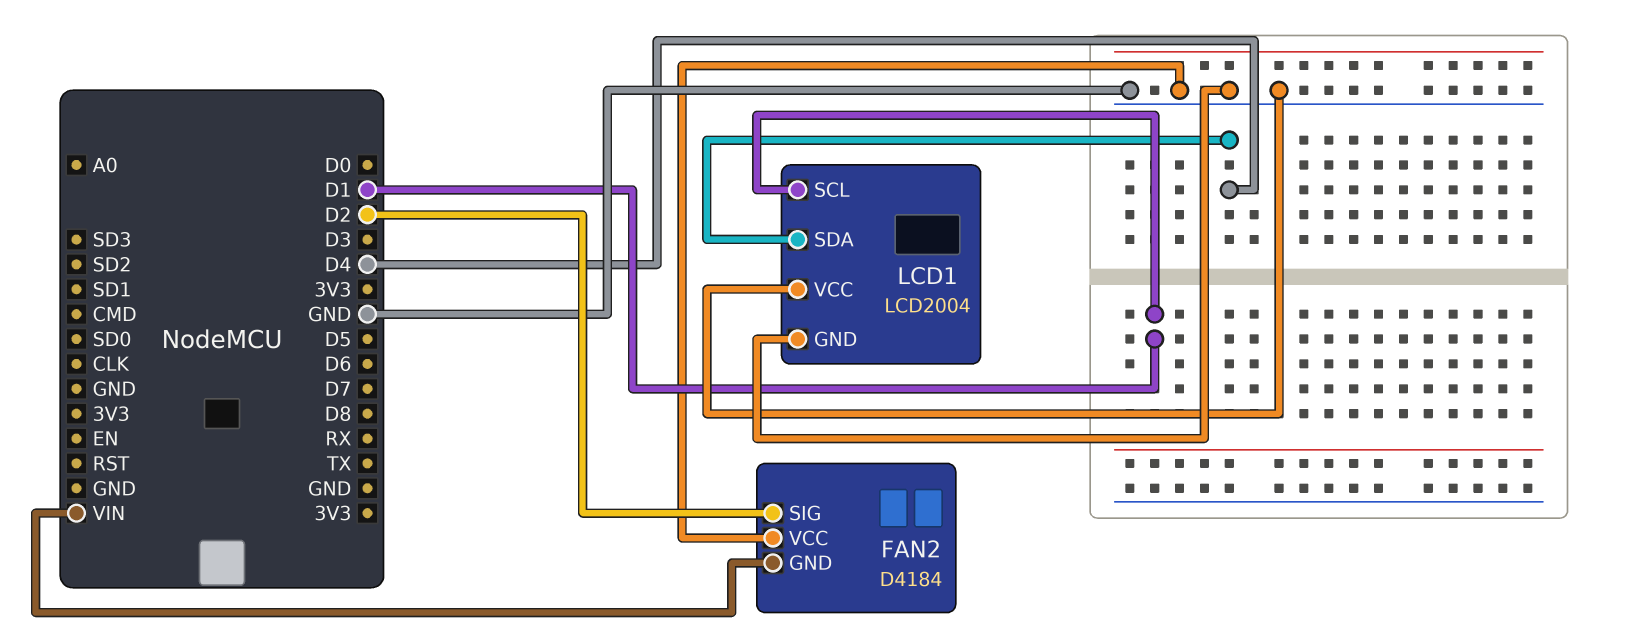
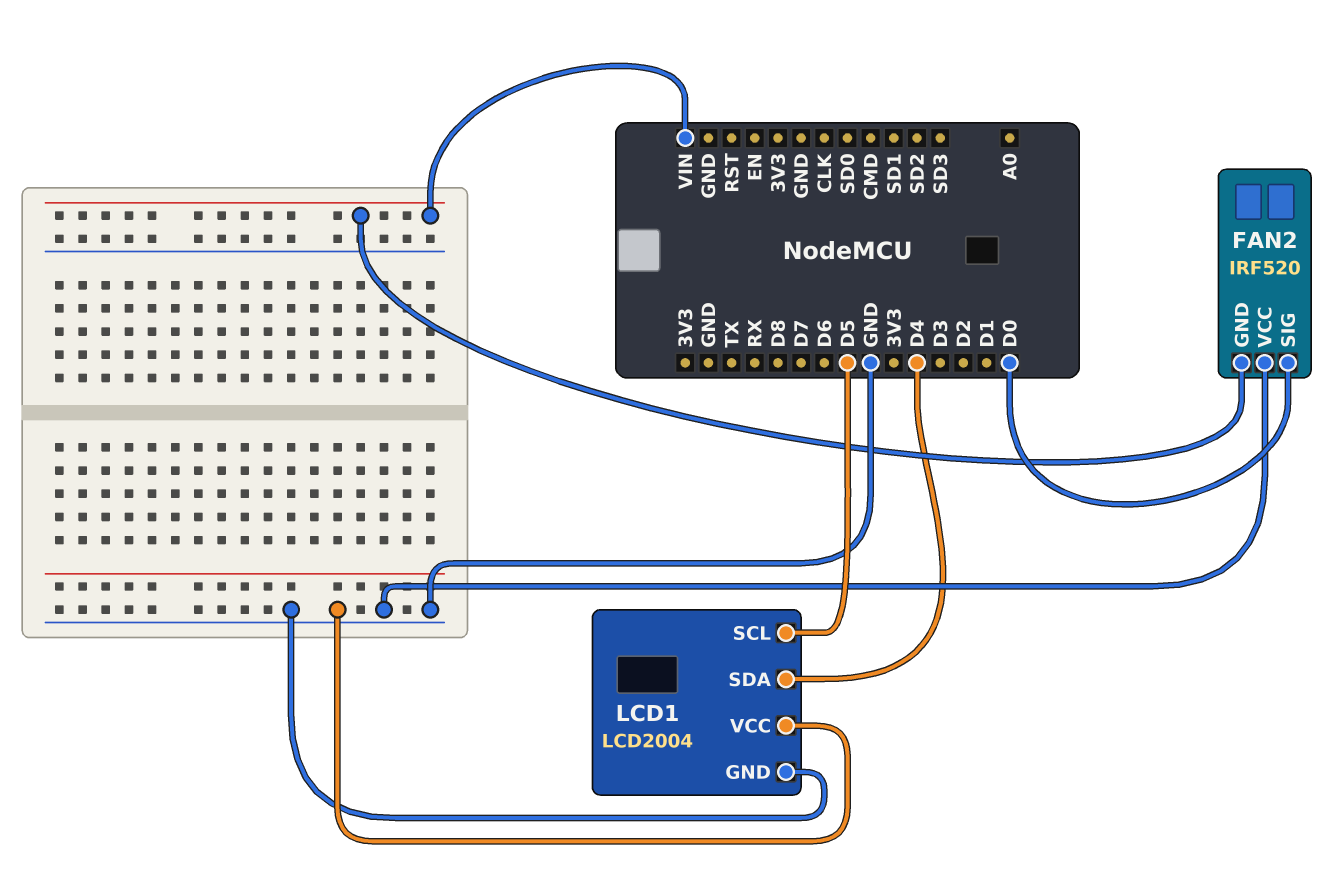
FAN2: D4184 -> IRF520
FAN2 pin SIG: D2 -> D0
LCD1 pin SCL: D1 -> D5

